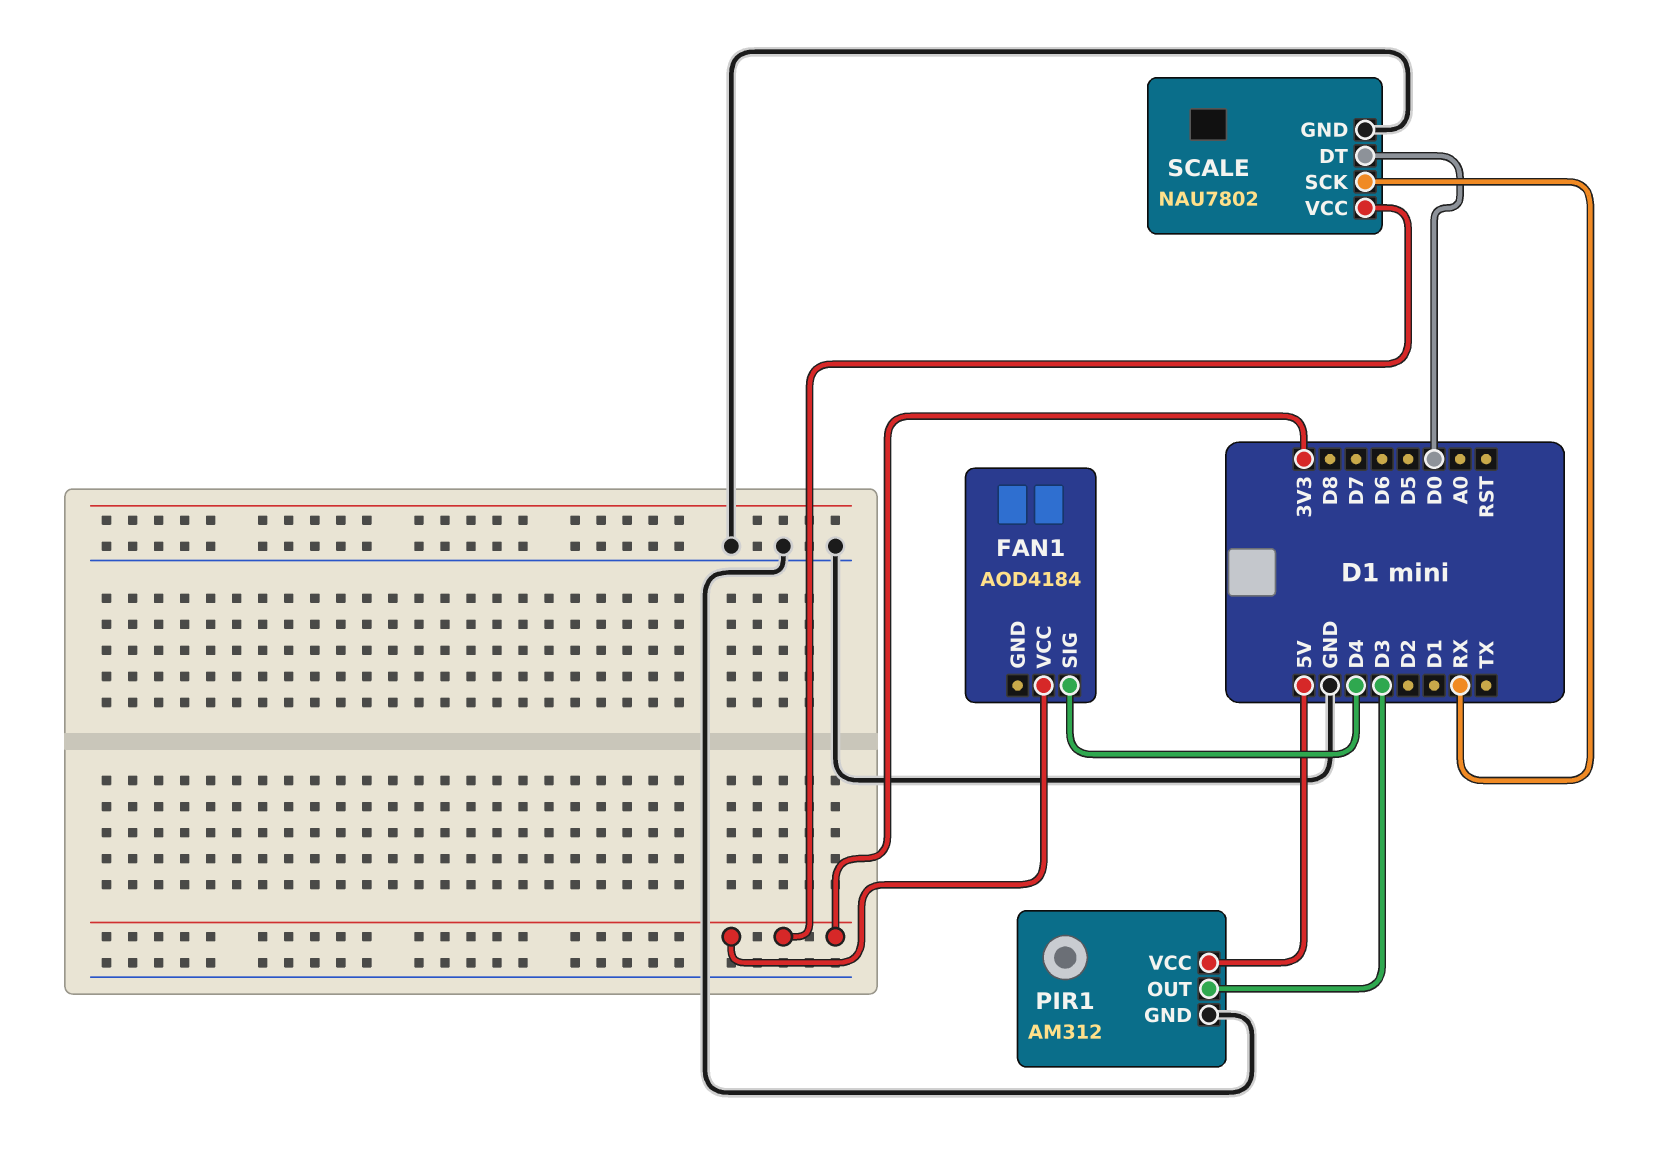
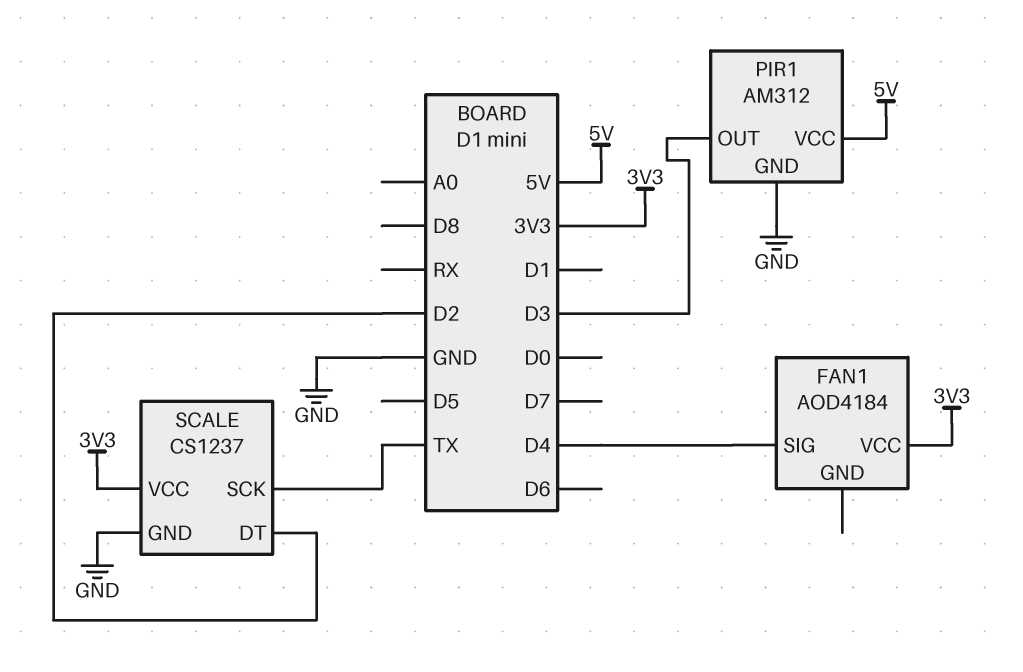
SCALE: NAU7802 -> CS1237
SCALE pin DT: D0 -> D2
SCALE pin SCK: RX -> TX

